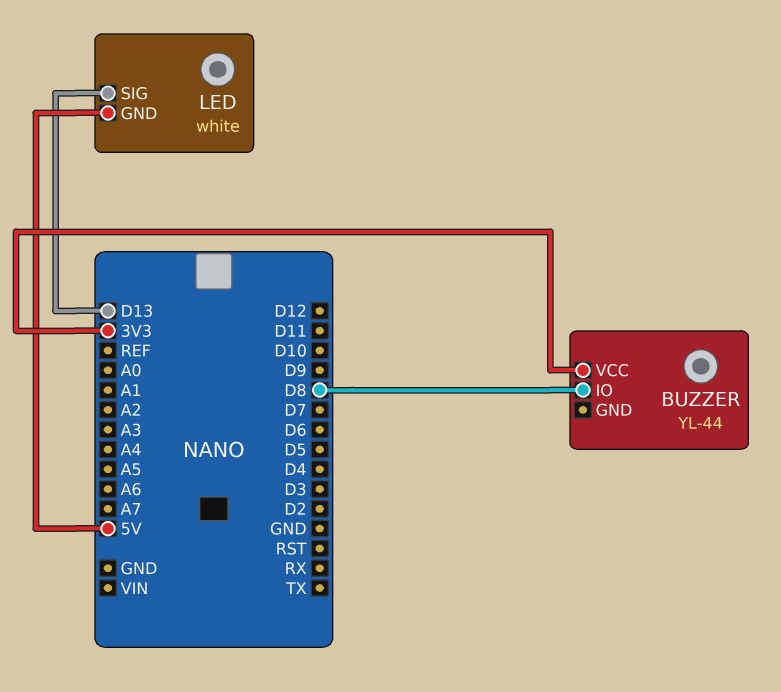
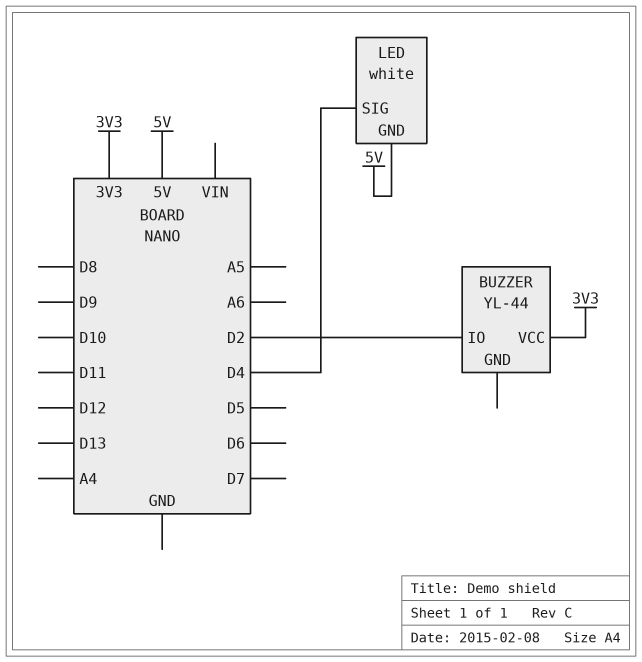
BUZZER pin IO: D8 -> D2
LED pin SIG: D13 -> D4

